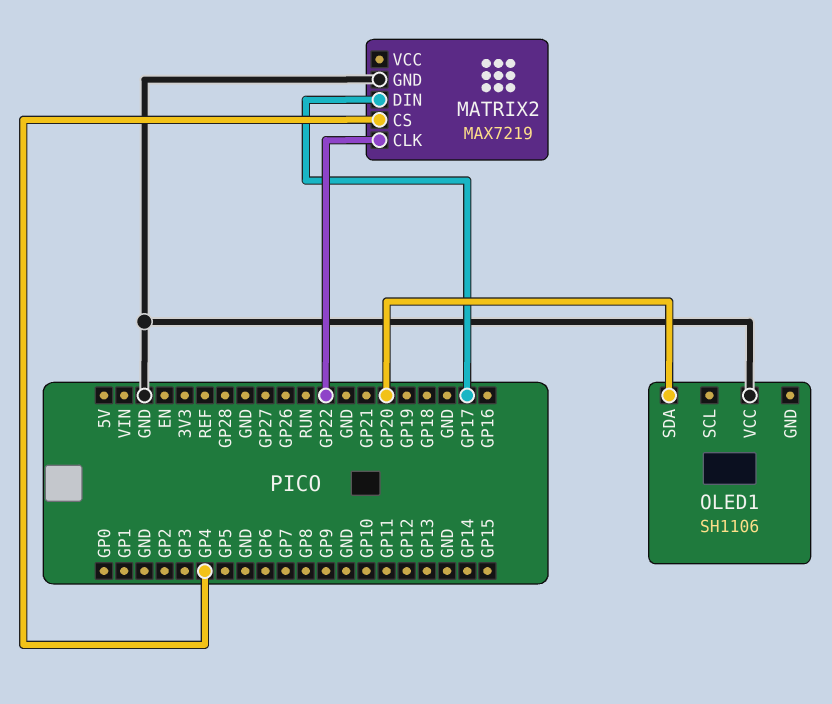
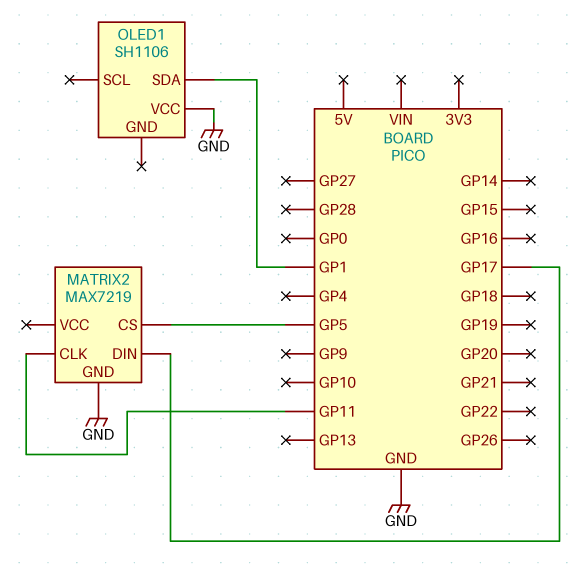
MATRIX2 pin CLK: GP22 -> GP11
MATRIX2 pin CS: GP4 -> GP5
OLED1 pin SDA: GP20 -> GP1

